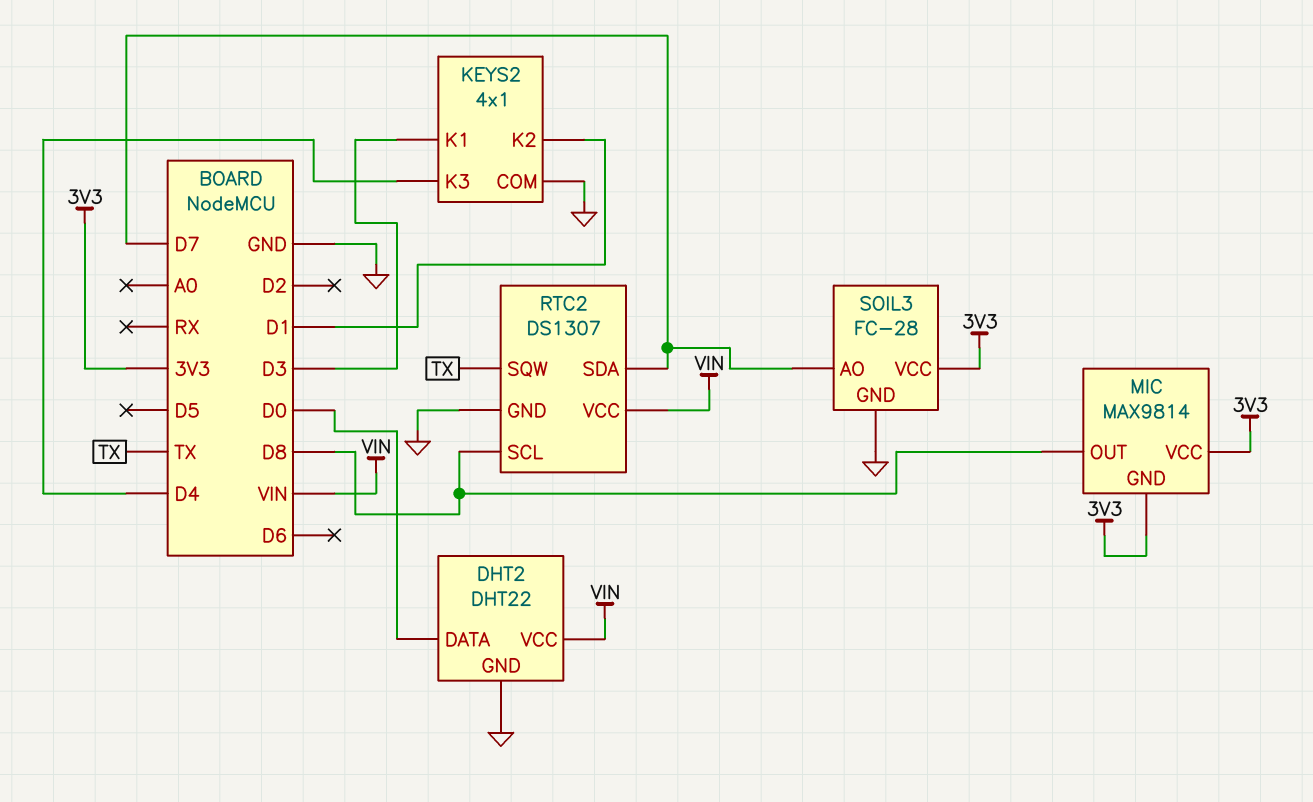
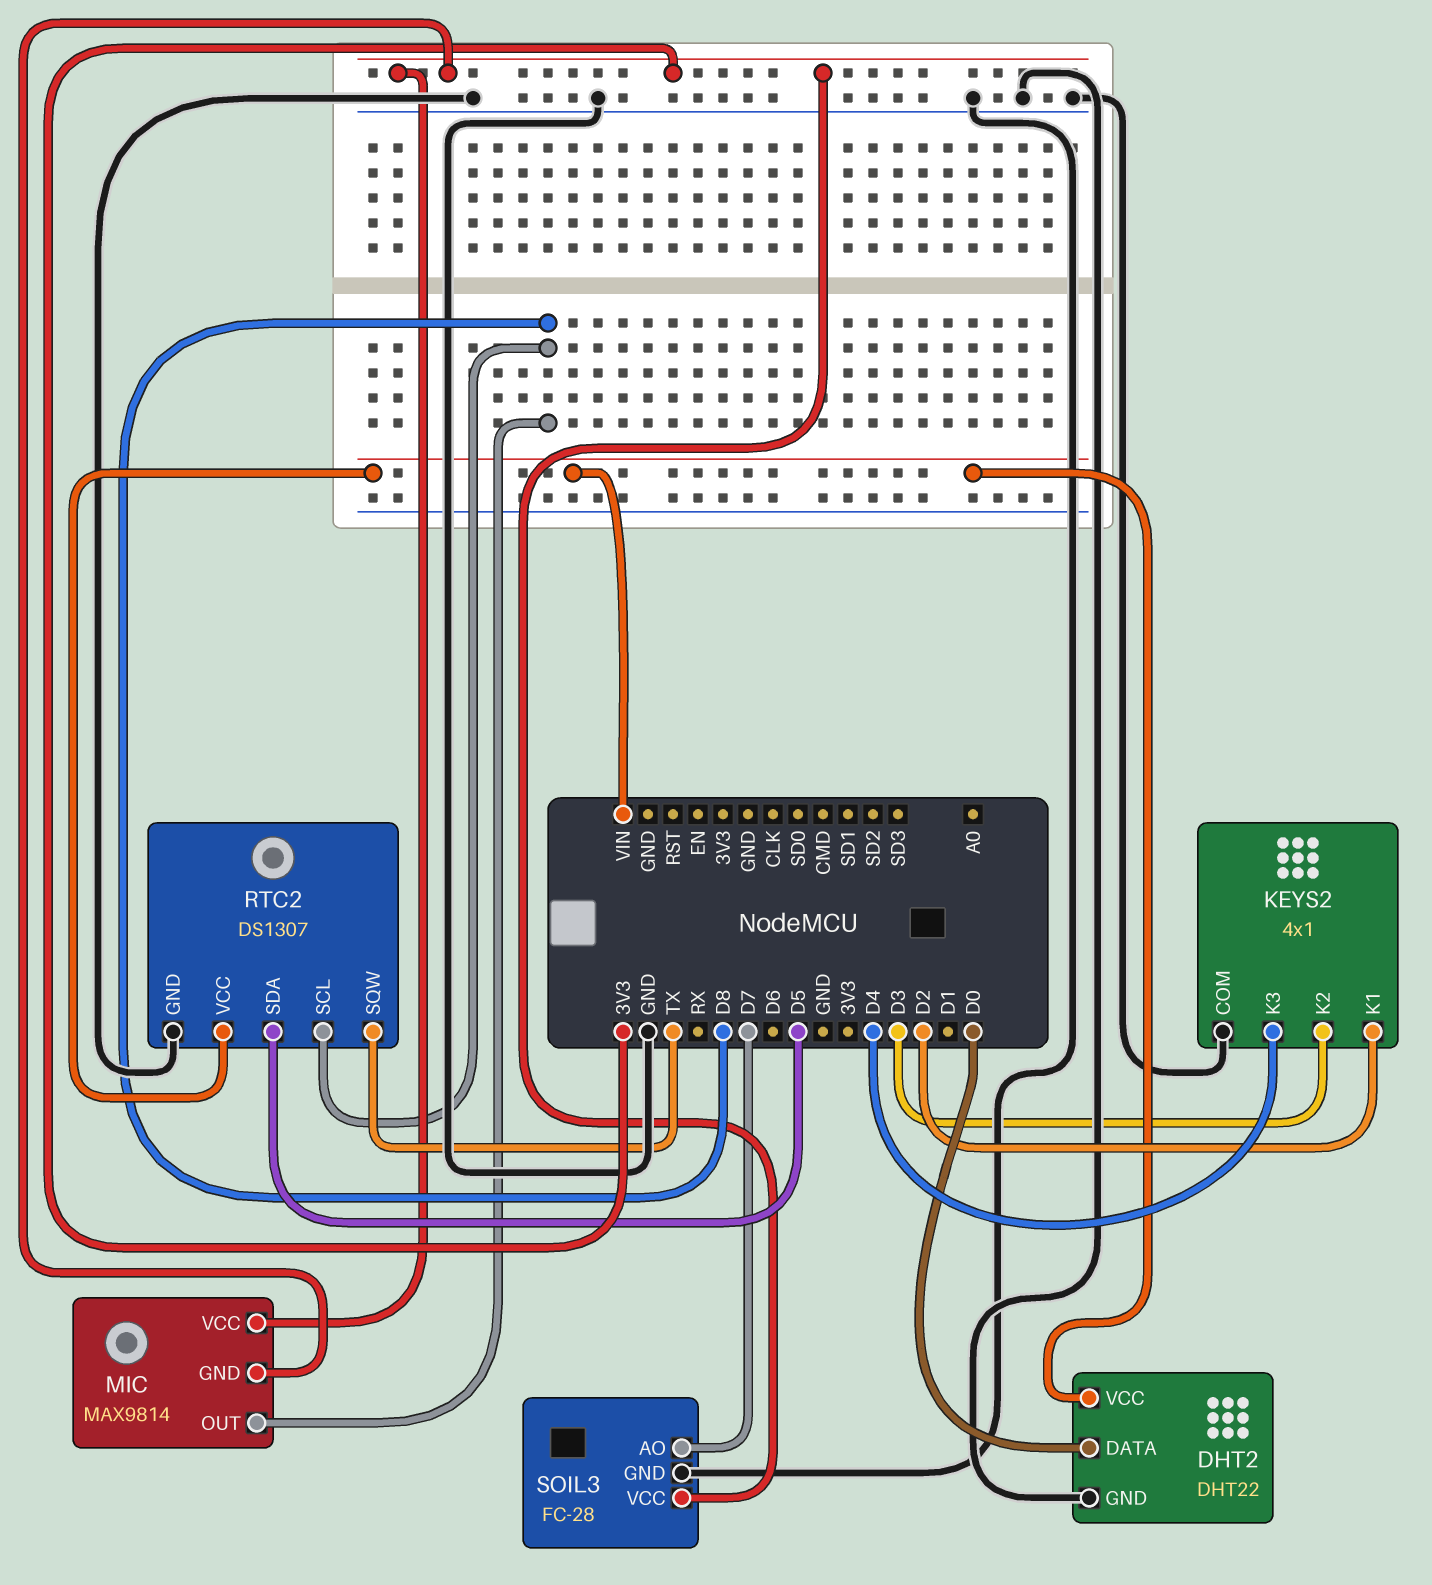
KEYS2 pin K1: D3 -> D2
KEYS2 pin K2: D1 -> D3
RTC2 pin SDA: D7 -> D5

